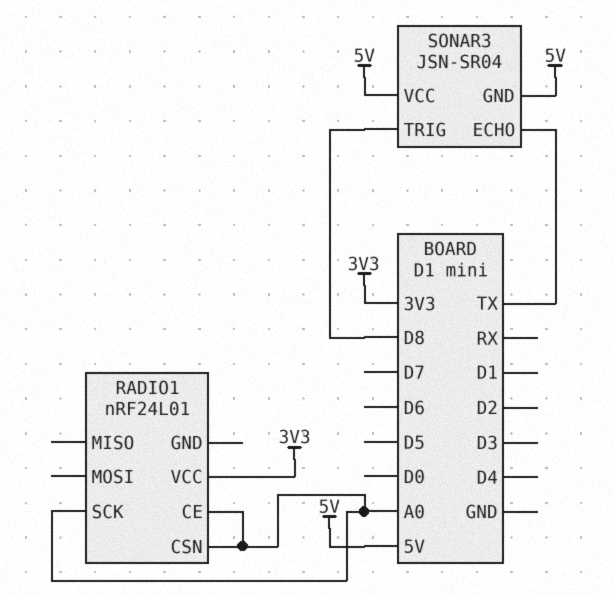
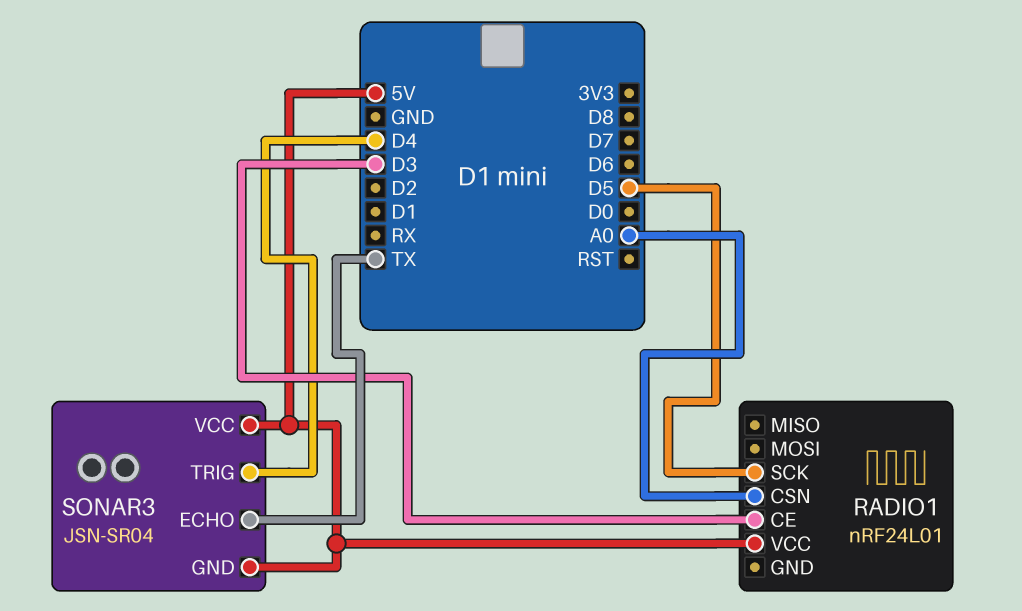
RADIO1 pin CE: A0 -> D3
RADIO1 pin SCK: A0 -> D5
RADIO1 pin VCC: 3V3 -> 5V
SONAR3 pin TRIG: D8 -> D4

